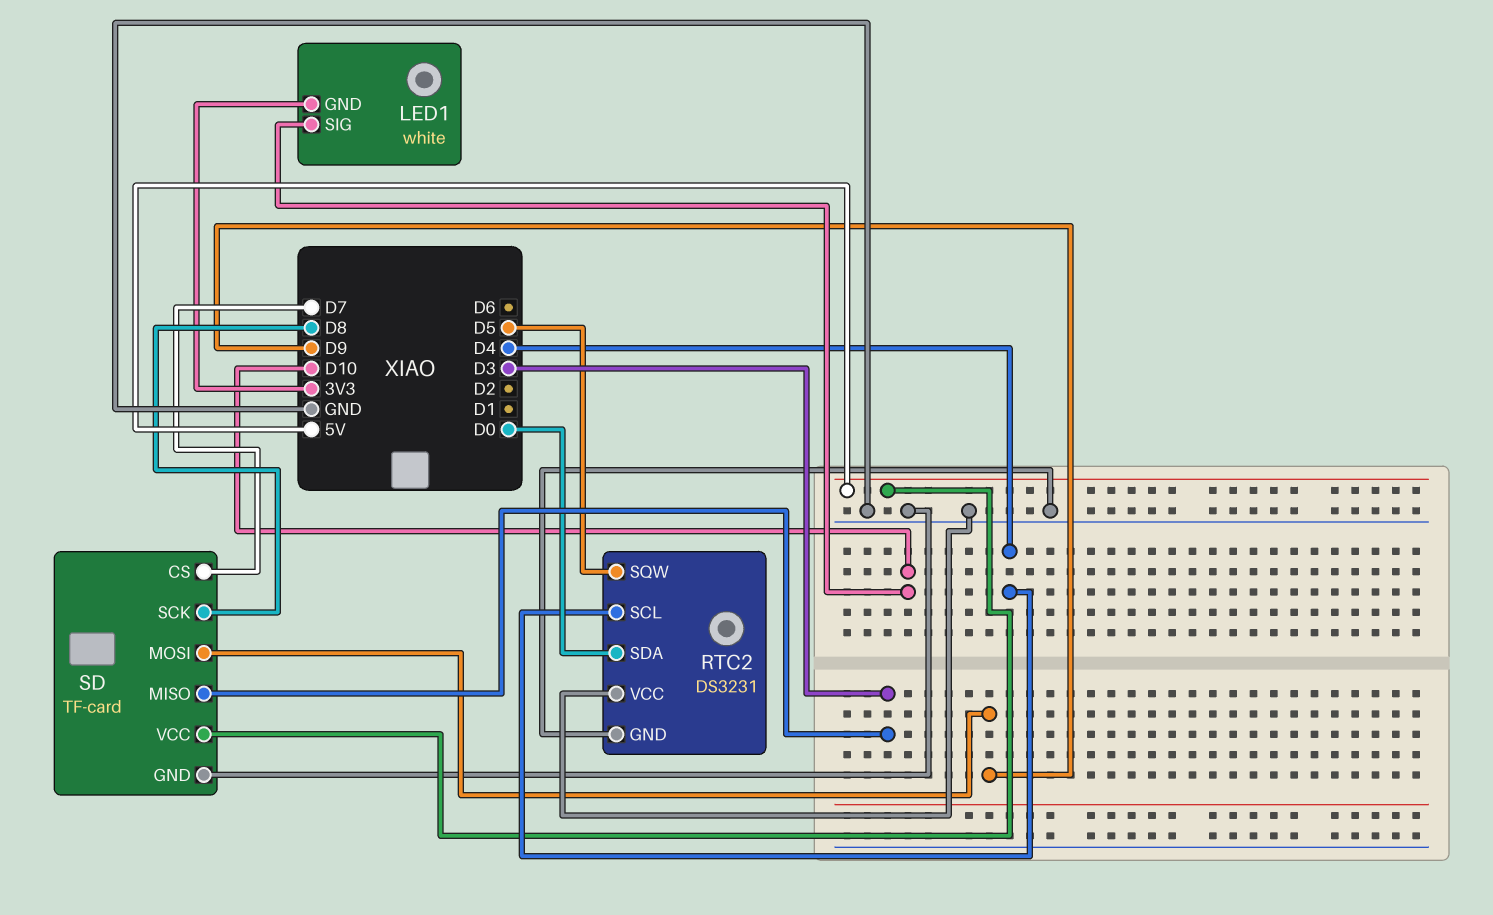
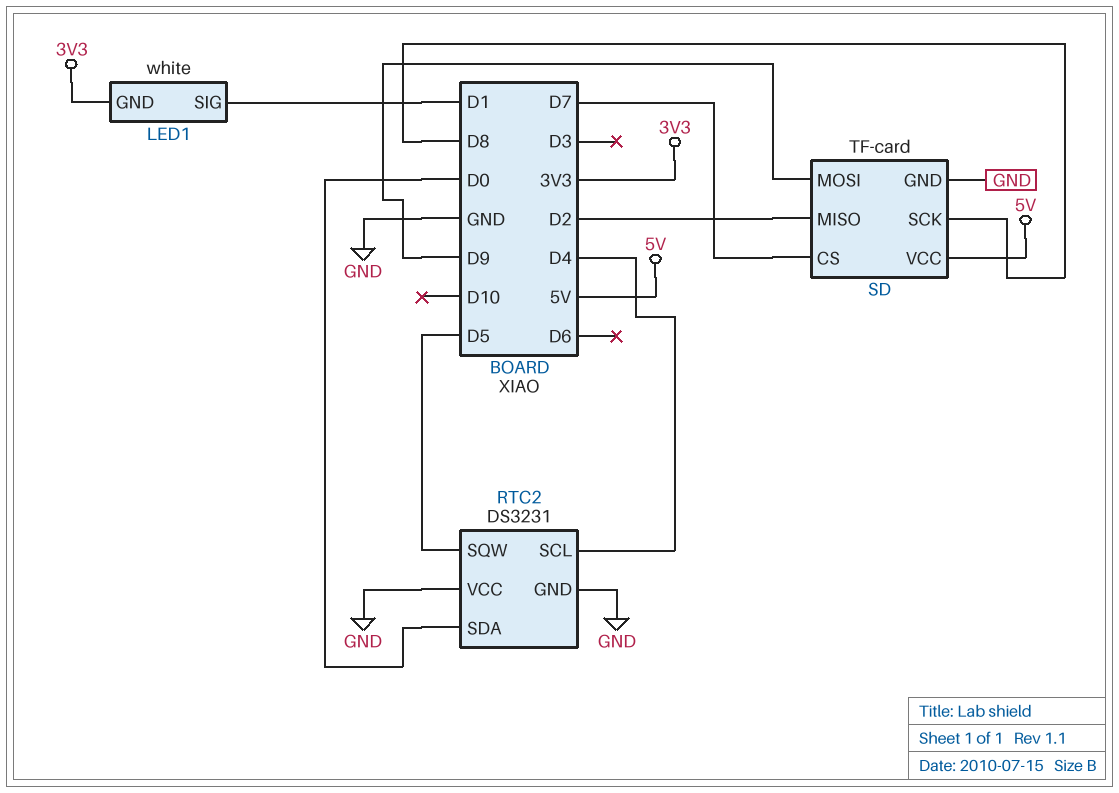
LED1 pin SIG: D10 -> D1
SD pin MISO: D3 -> D2

